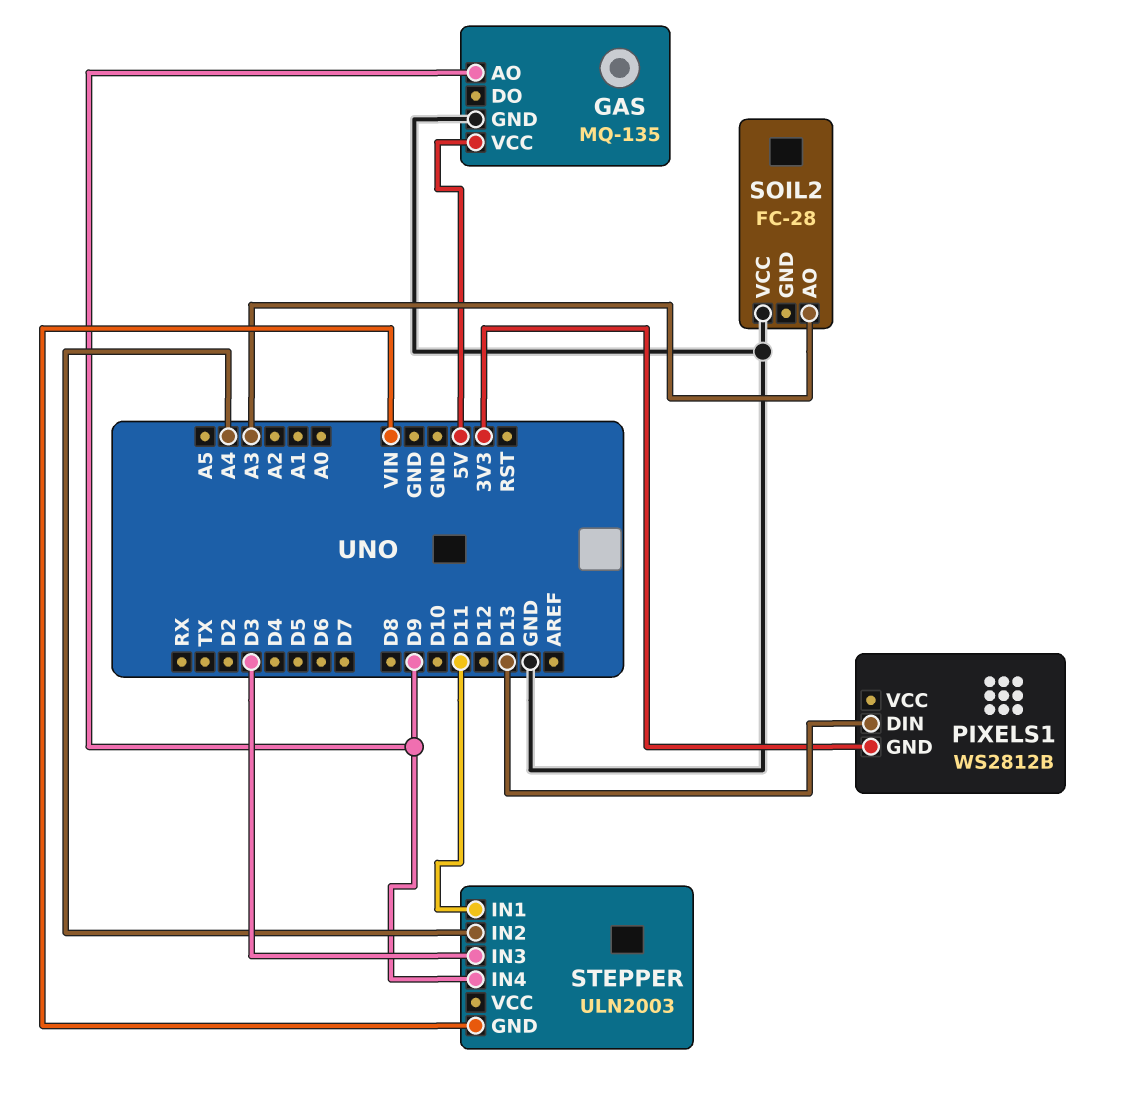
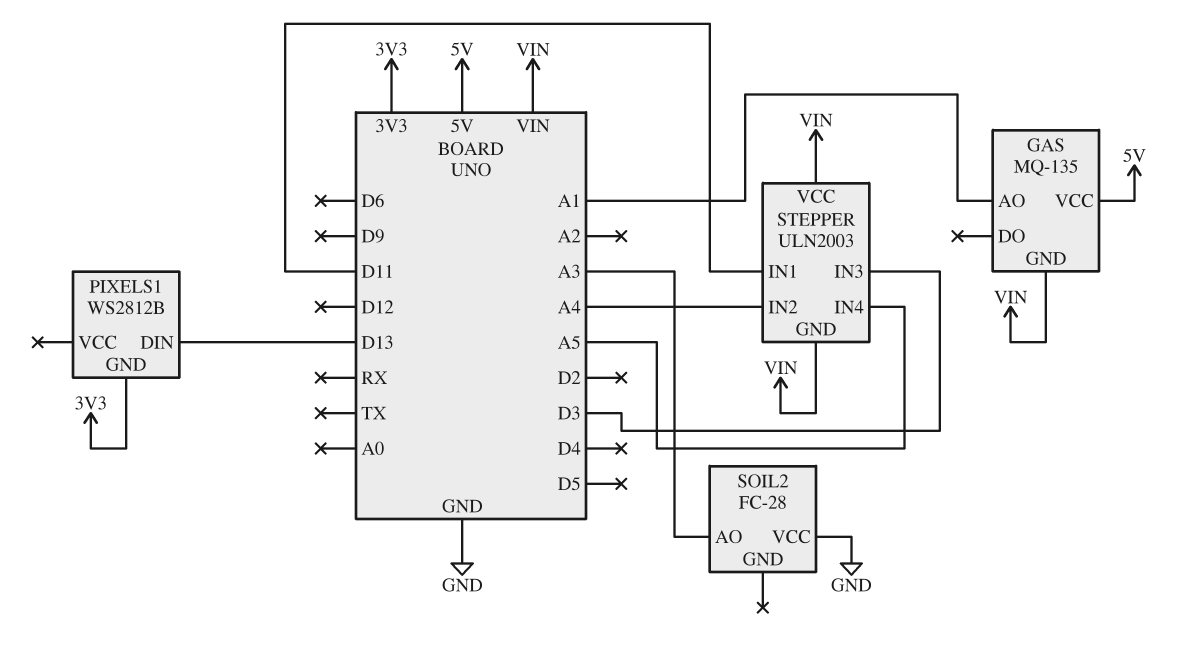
GAS pin AO: D9 -> A1
GAS pin GND: GND -> VIN
STEPPER pin IN4: D9 -> A5
STEPPER pin VCC: none -> VIN

